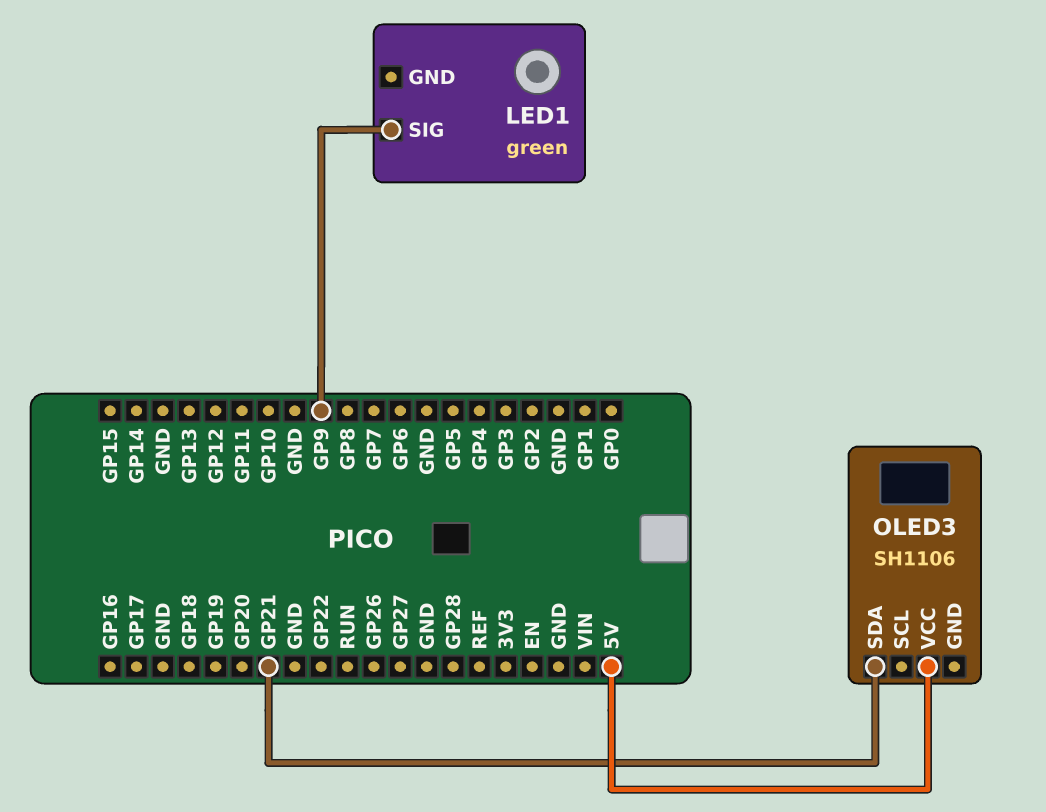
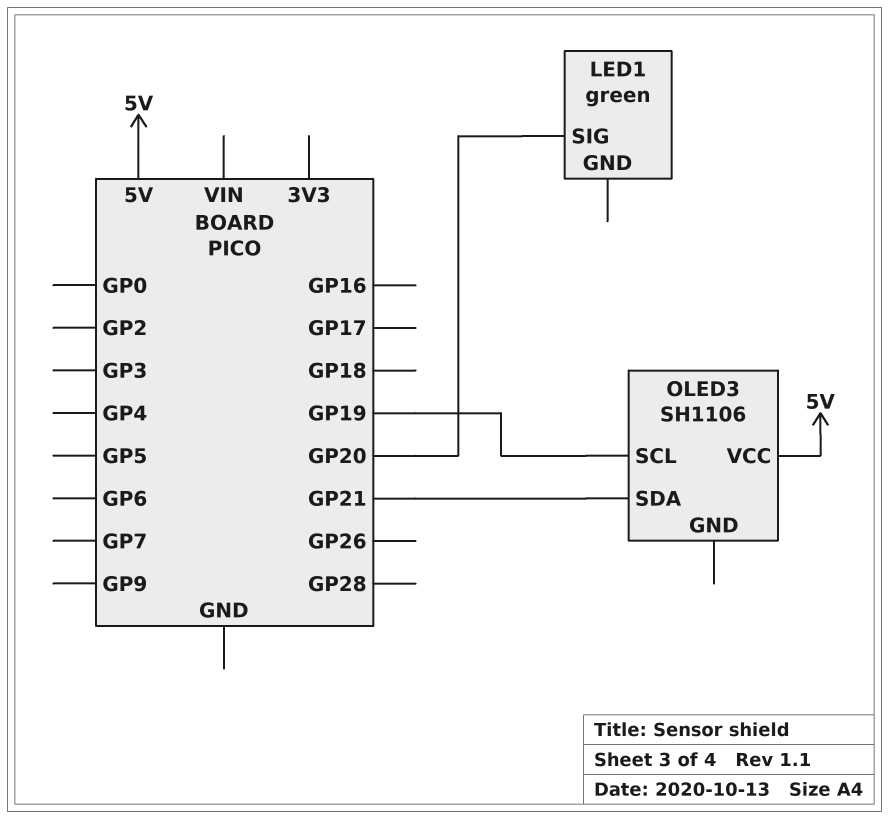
LED1 pin SIG: GP9 -> GP20
OLED3 pin SCL: none -> GP19

